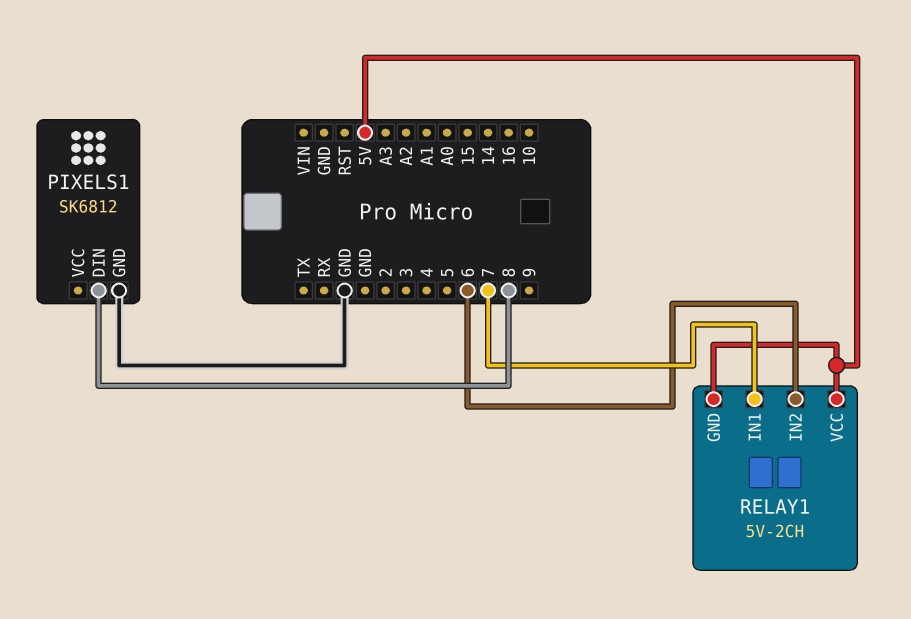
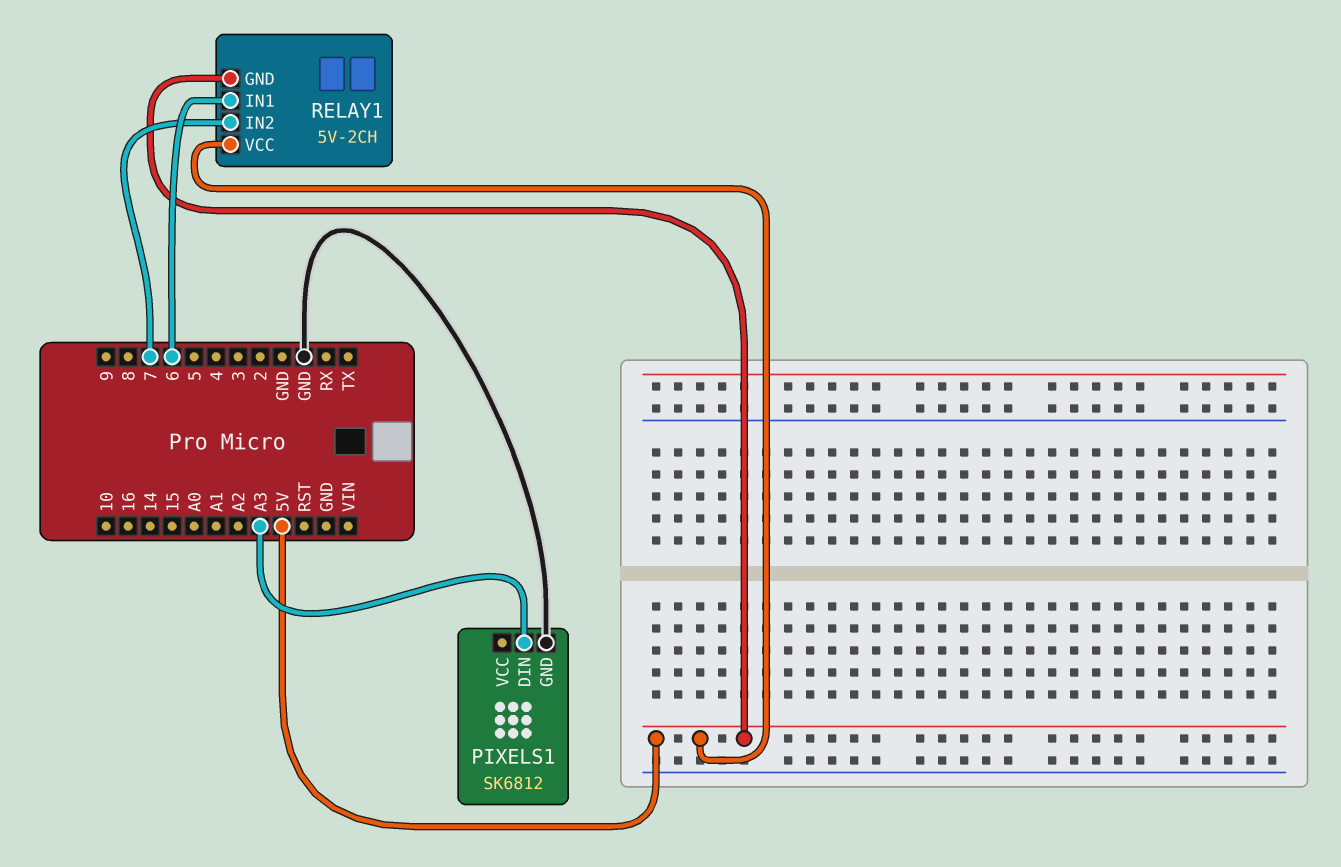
PIXELS1 pin DIN: 8 -> A3
RELAY1 pin IN1: 7 -> 6
RELAY1 pin IN2: 6 -> 7

